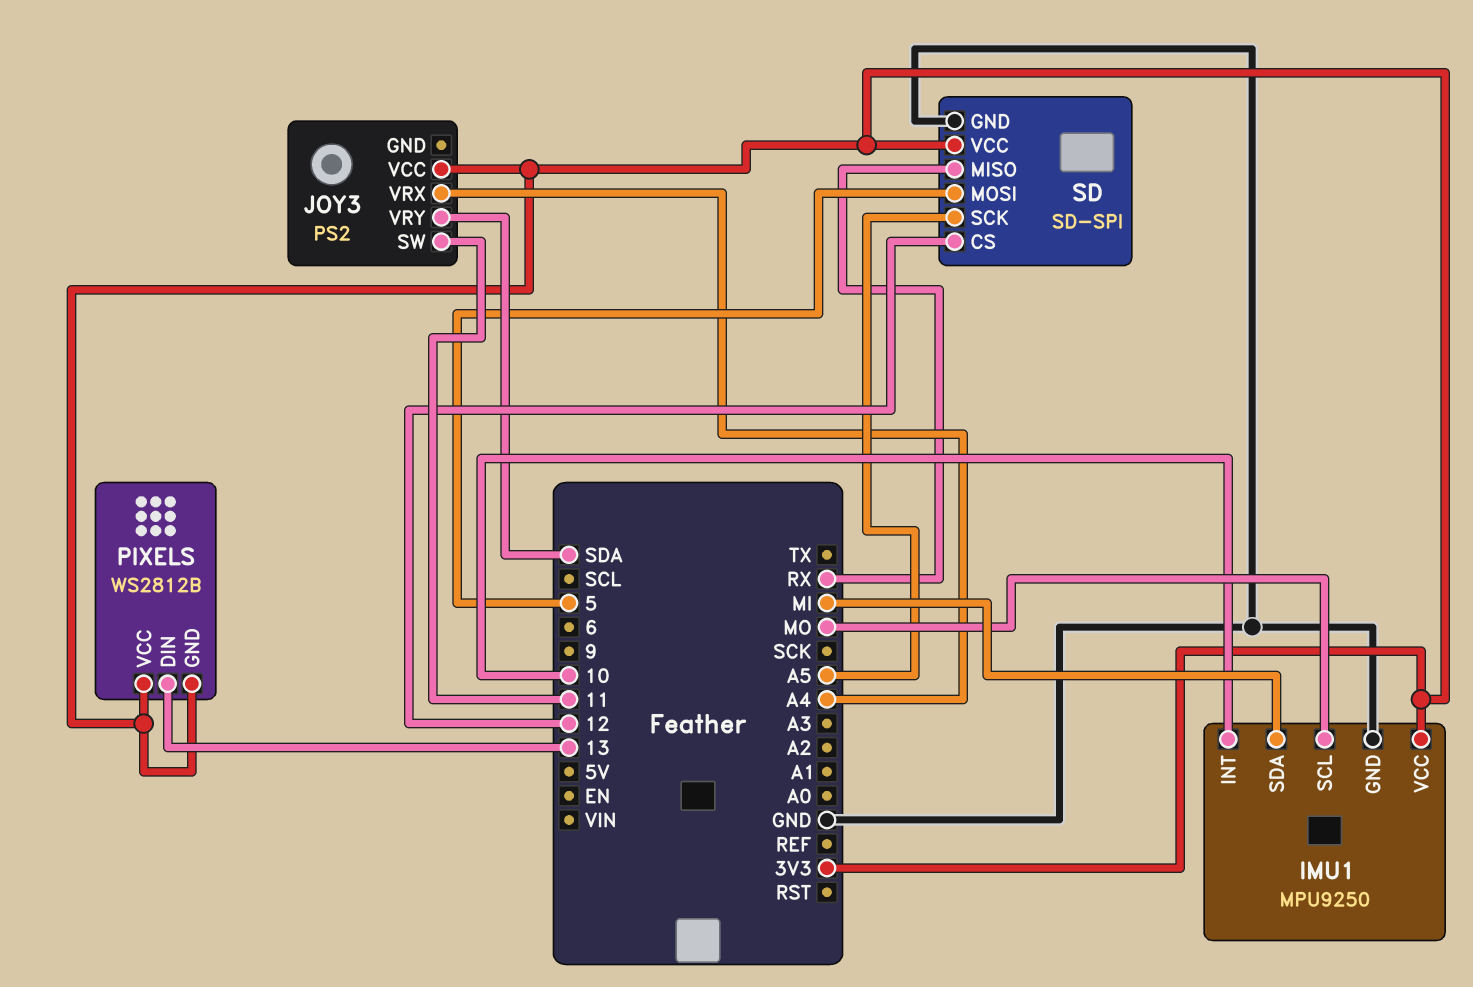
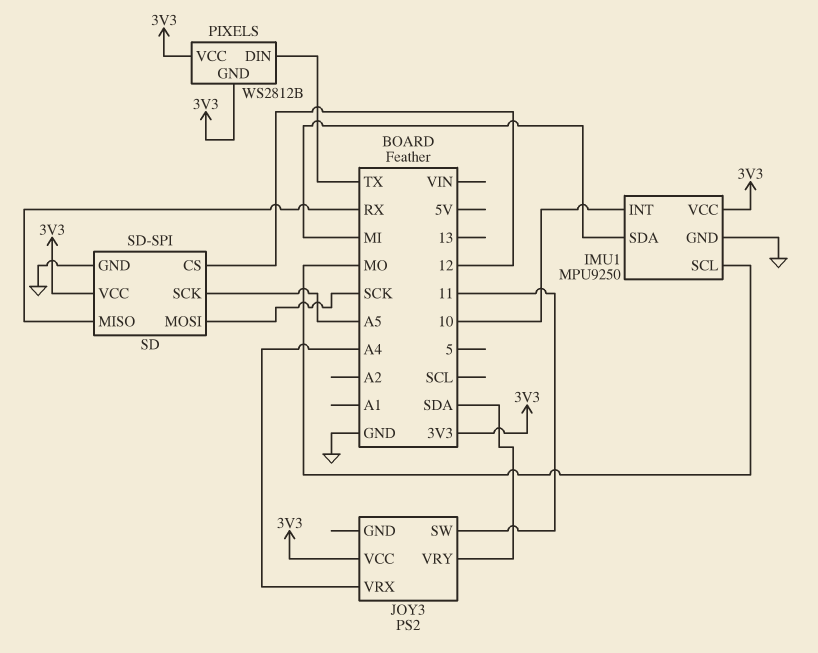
PIXELS pin DIN: 13 -> TX
SD pin MOSI: 5 -> SCK

